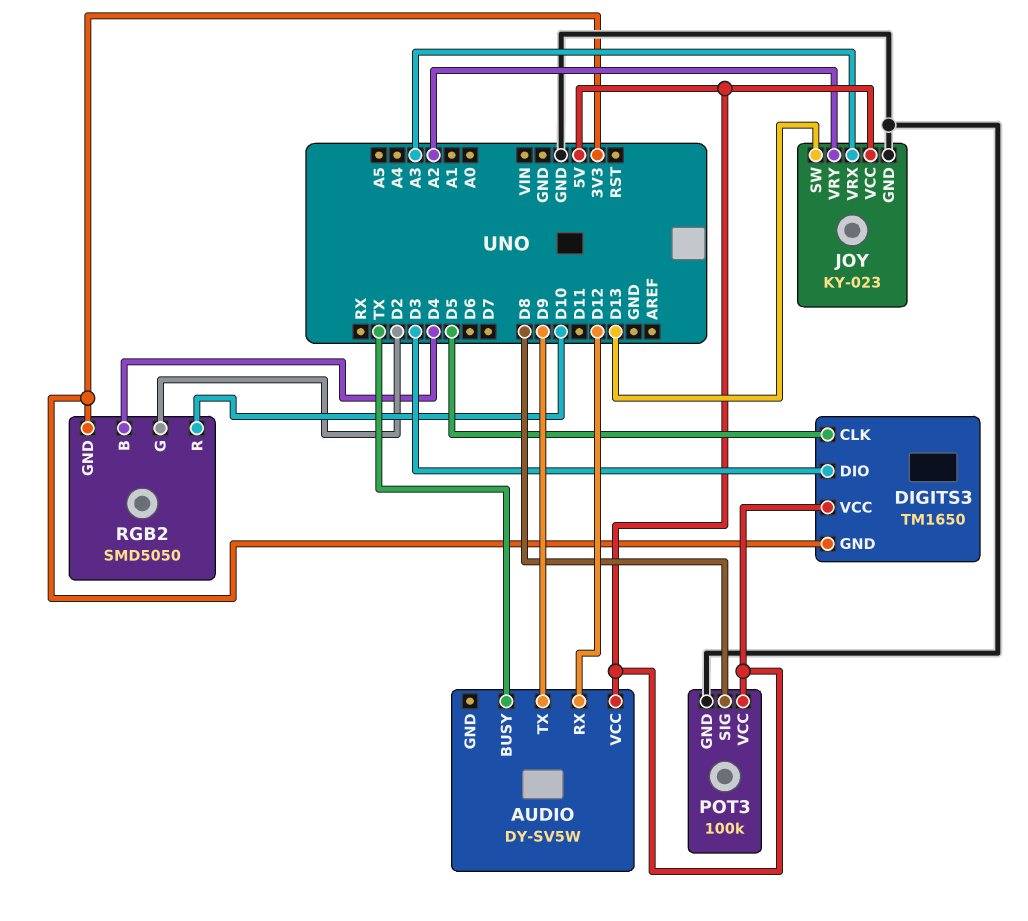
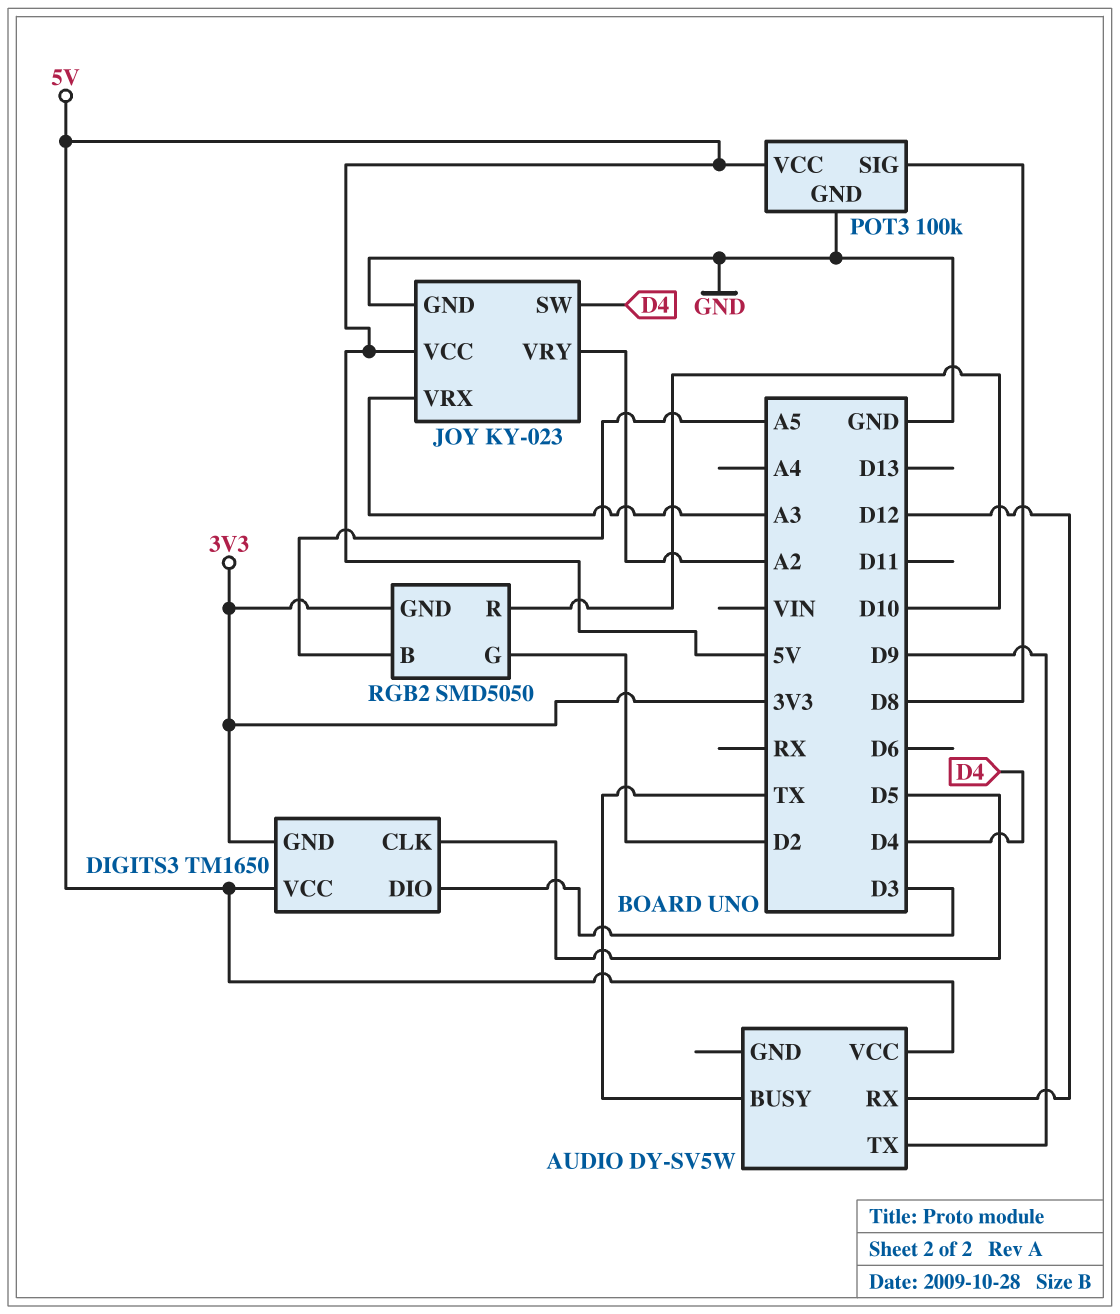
JOY pin SW: D13 -> D4
RGB2 pin B: D4 -> A5

